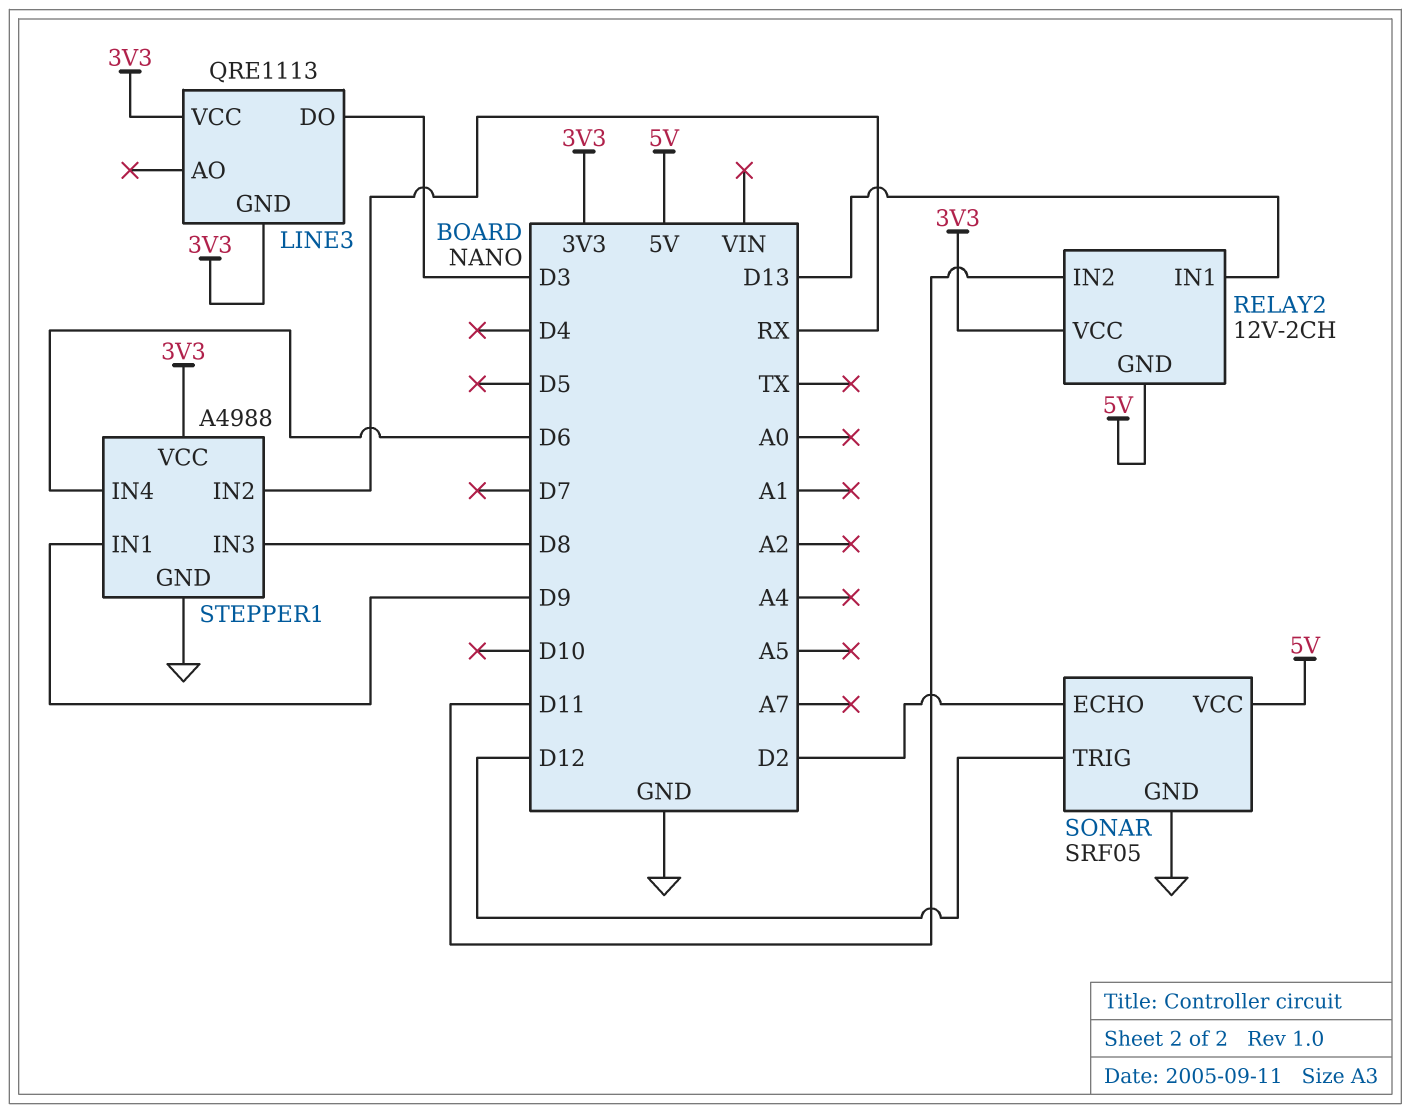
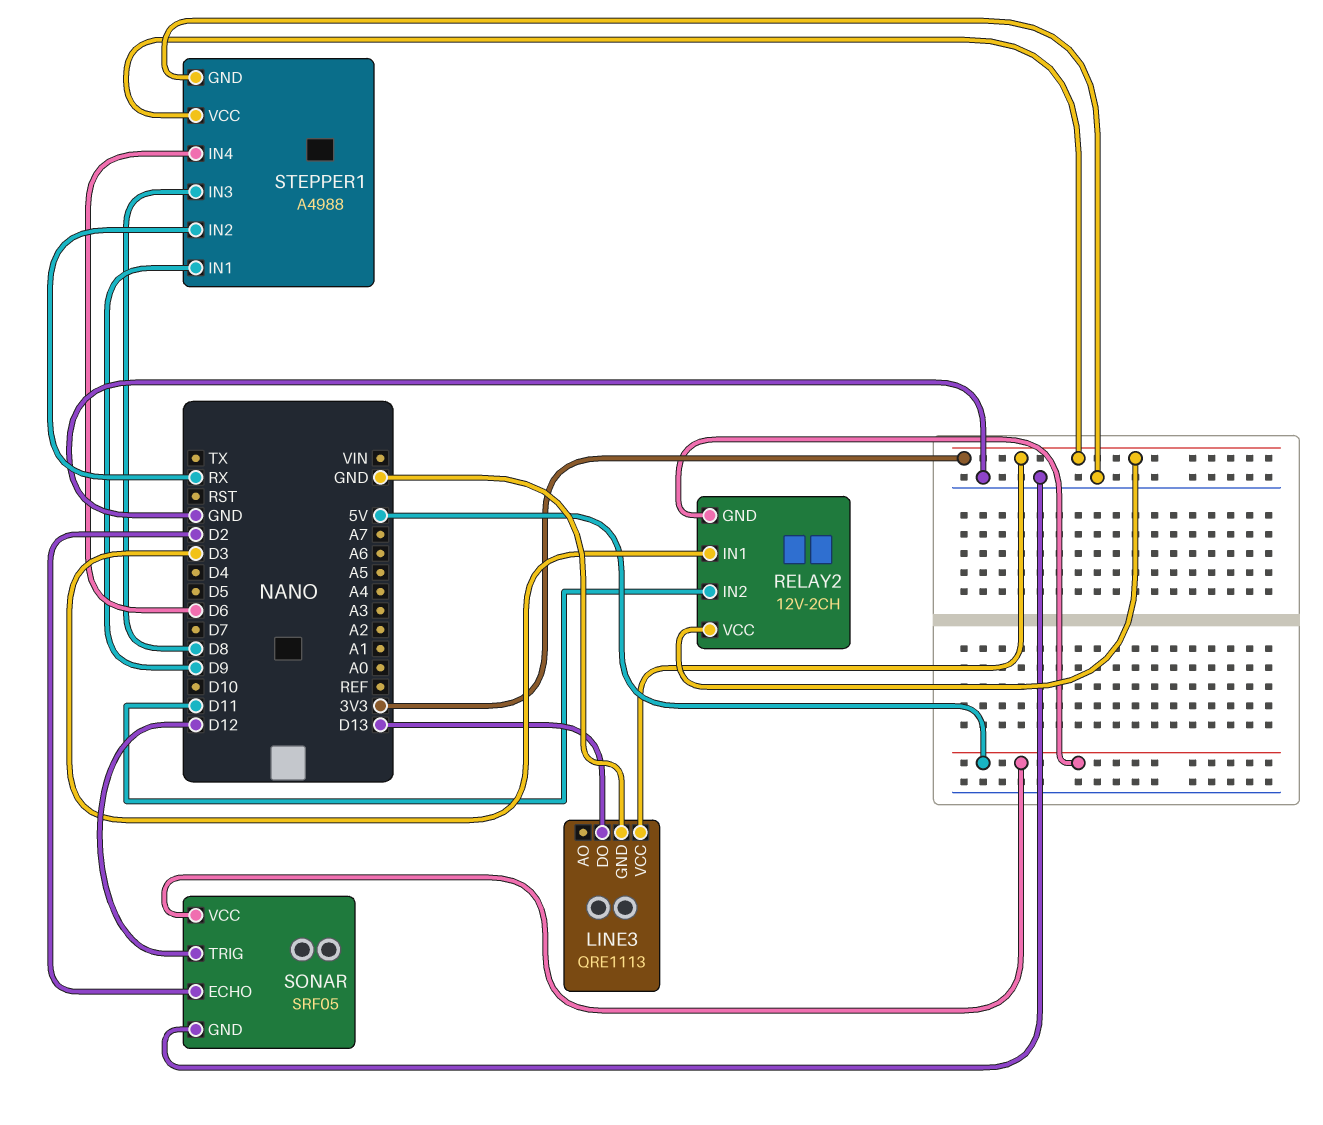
LINE3 pin DO: D3 -> D13
LINE3 pin GND: 3V3 -> GND
RELAY2 pin IN1: D13 -> D3

